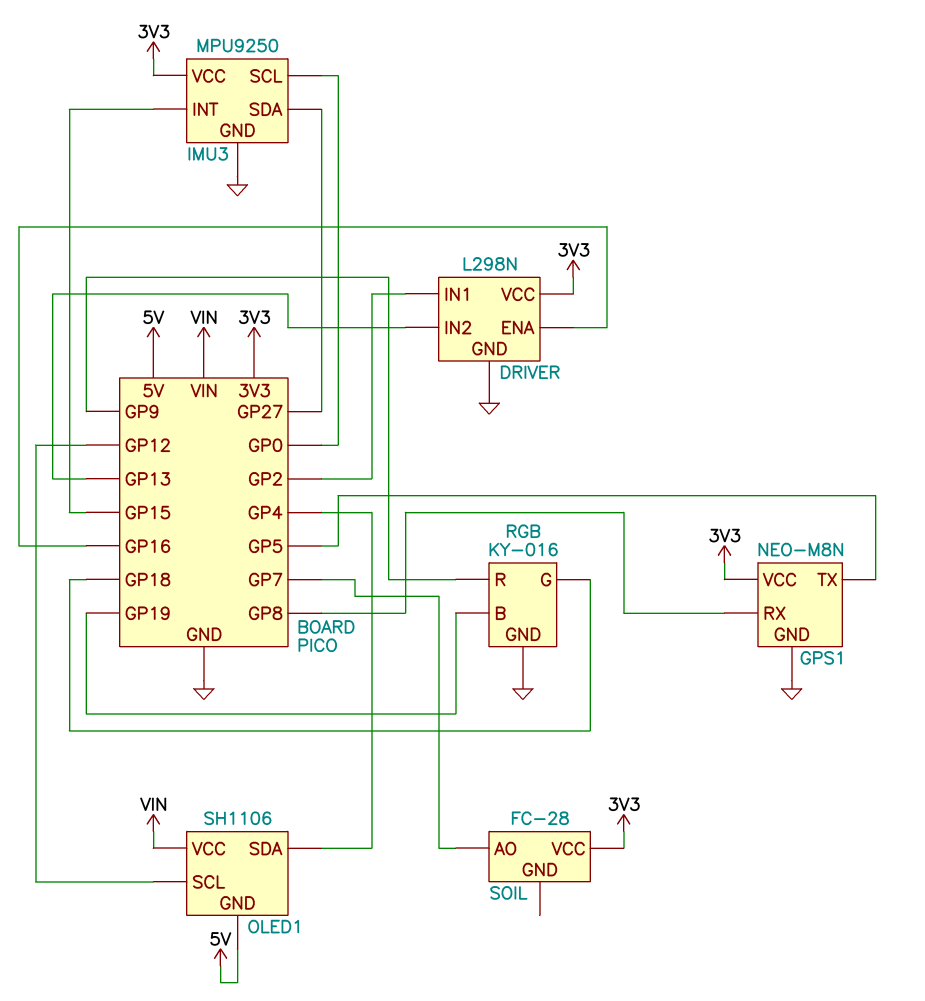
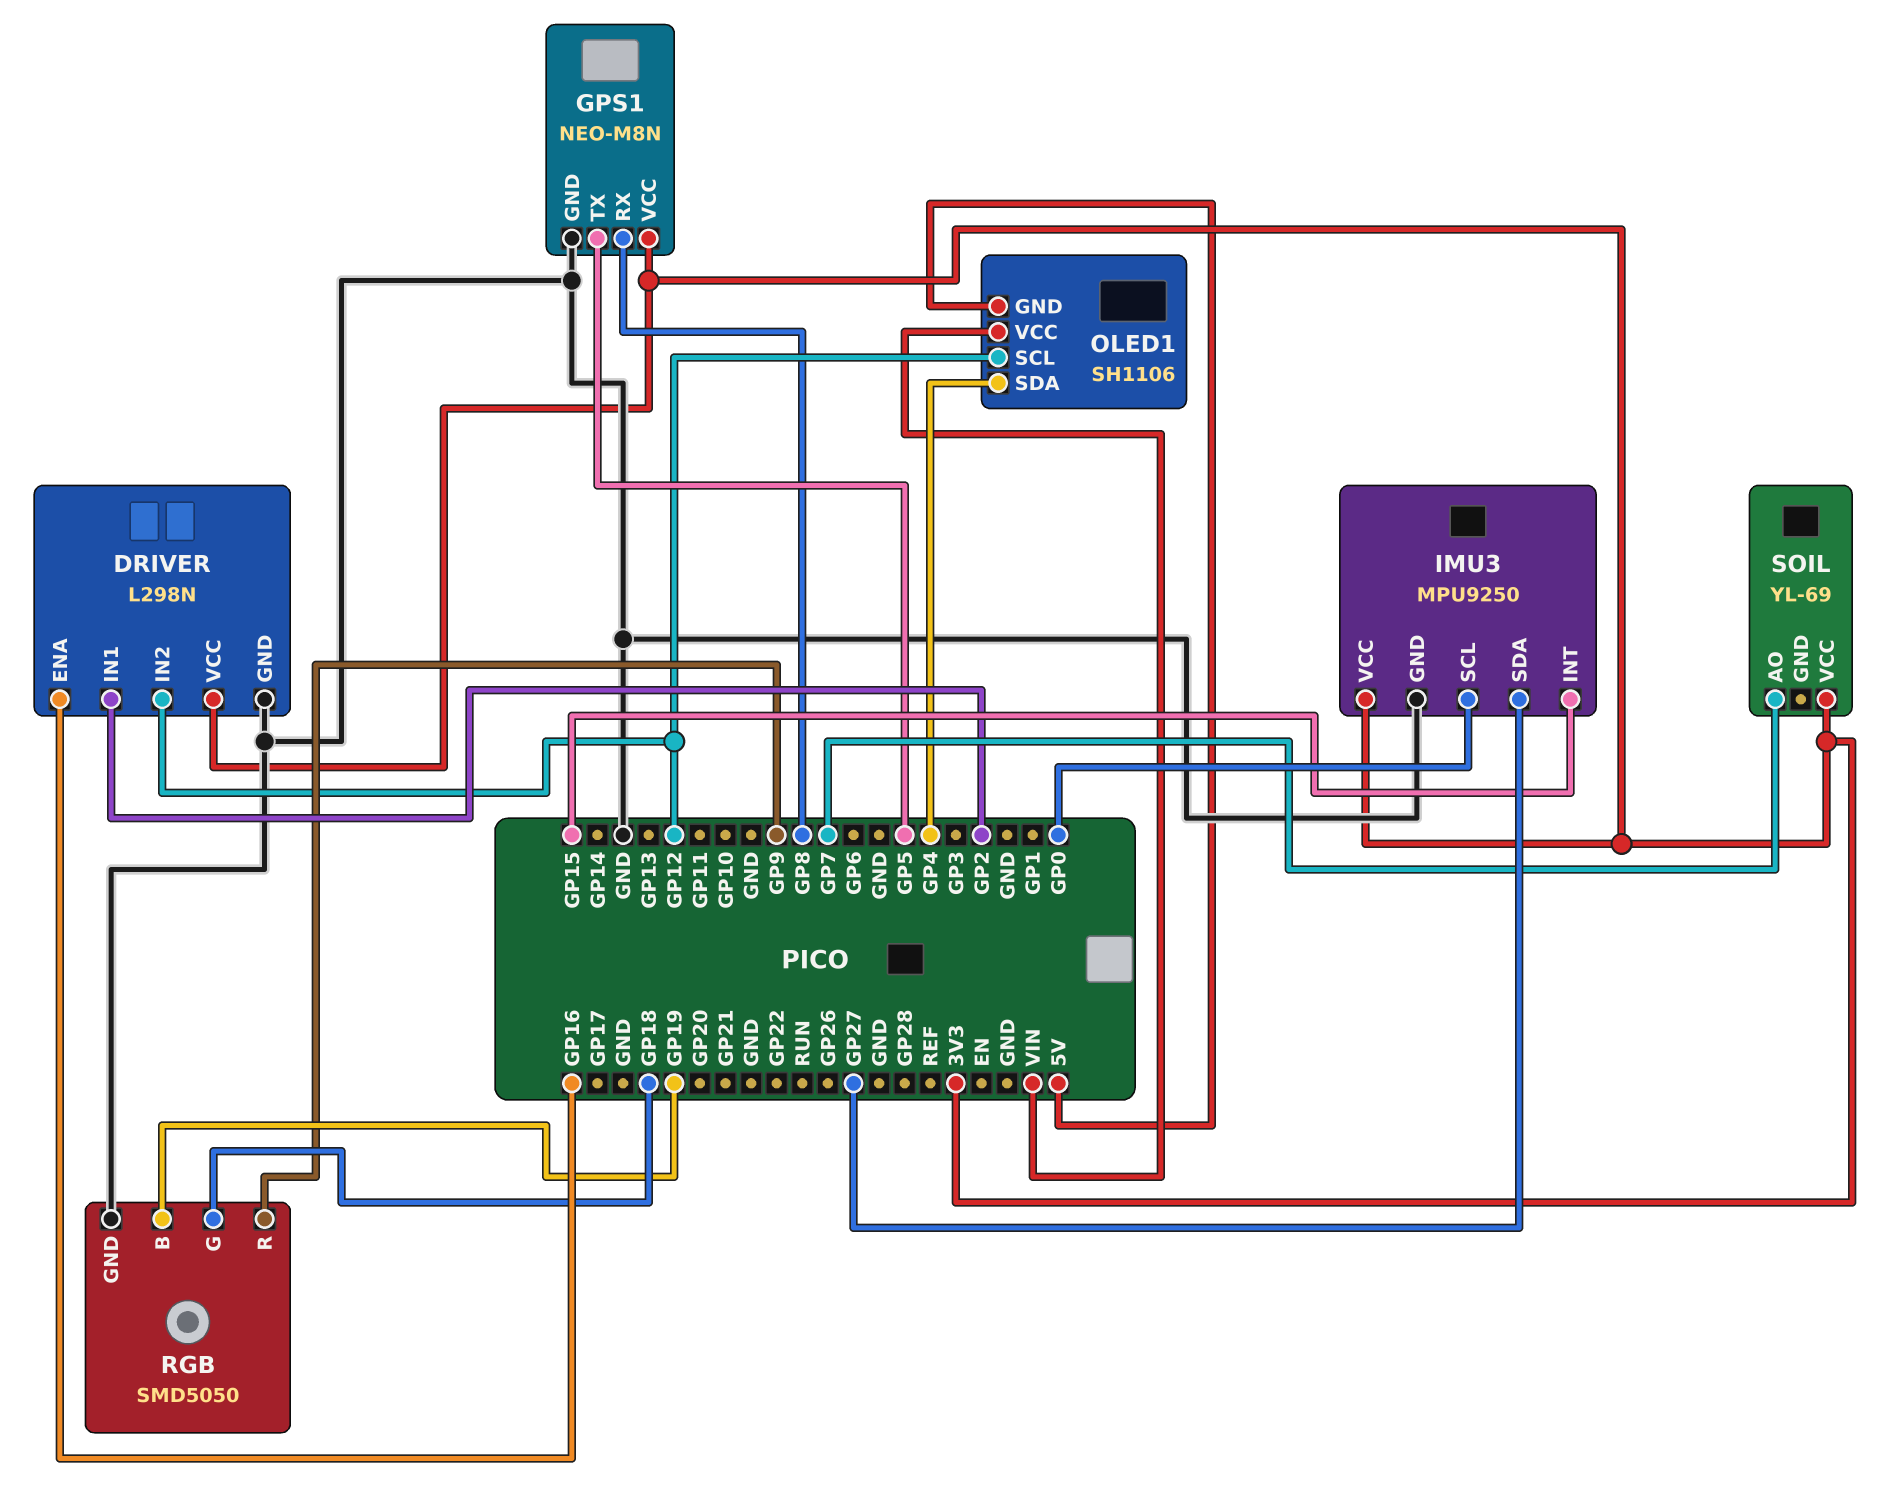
DRIVER pin IN2: GP13 -> GP12
RGB: KY-016 -> SMD5050
SOIL: FC-28 -> YL-69

